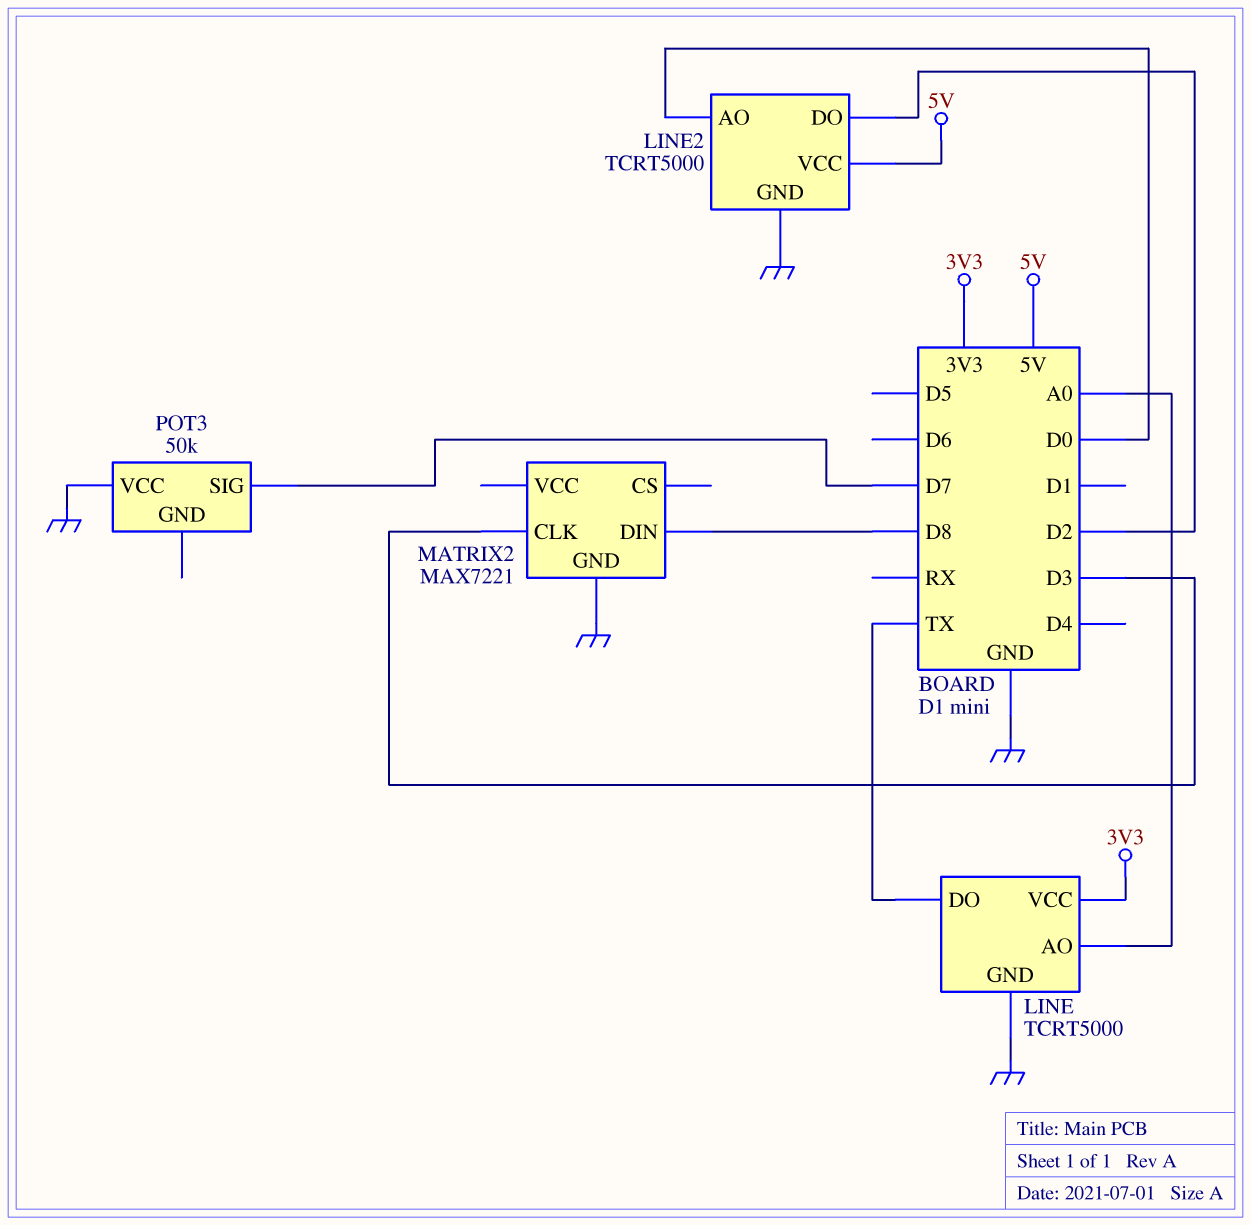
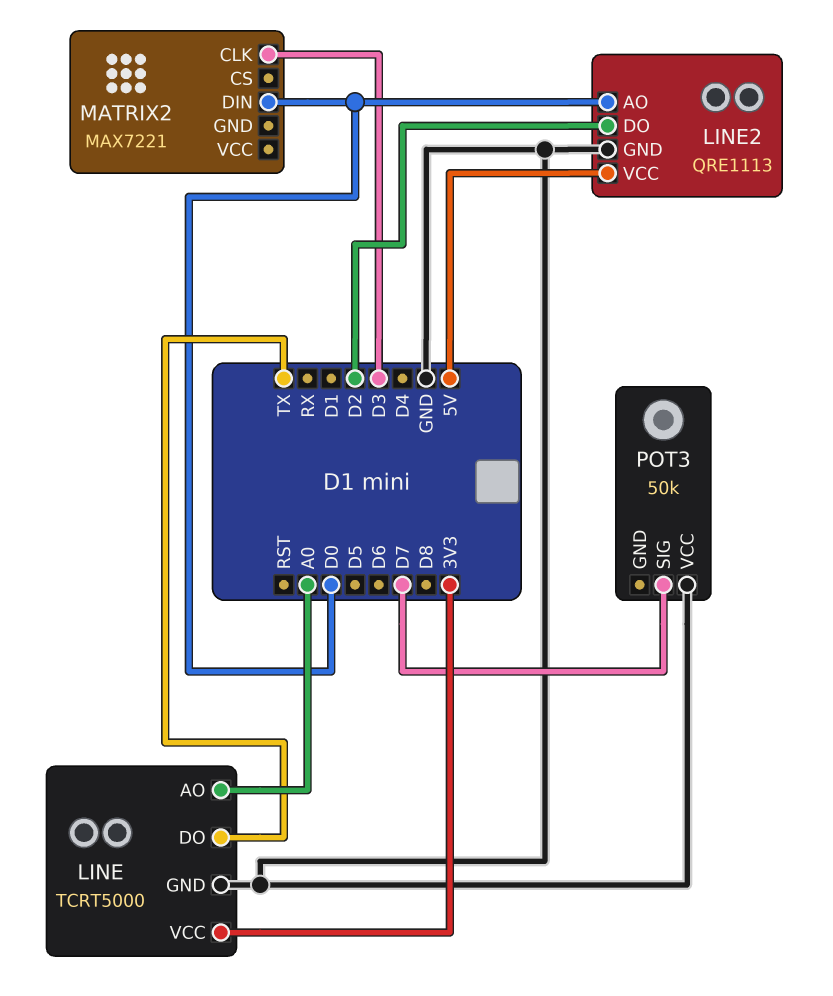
LINE2: TCRT5000 -> QRE1113
MATRIX2 pin DIN: D8 -> D0
MATRIX2 pin GND: GND -> none

